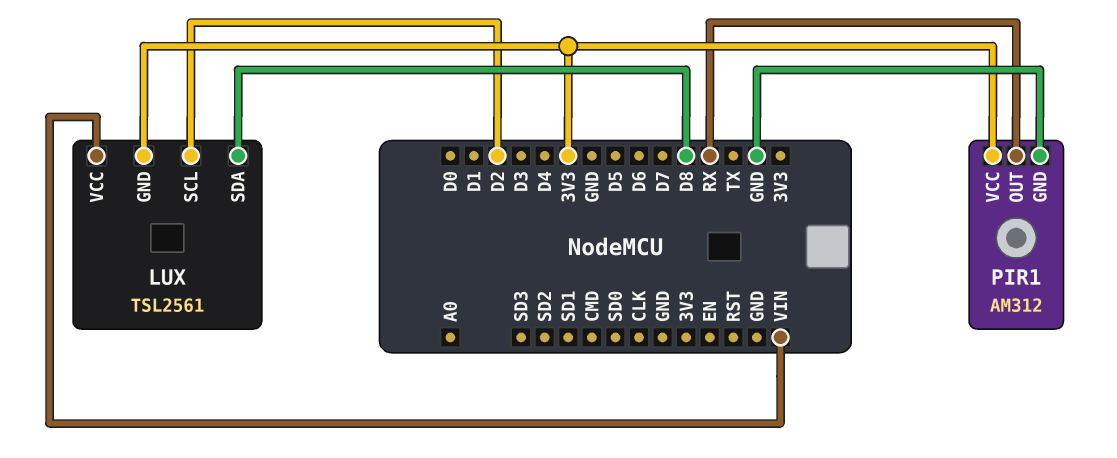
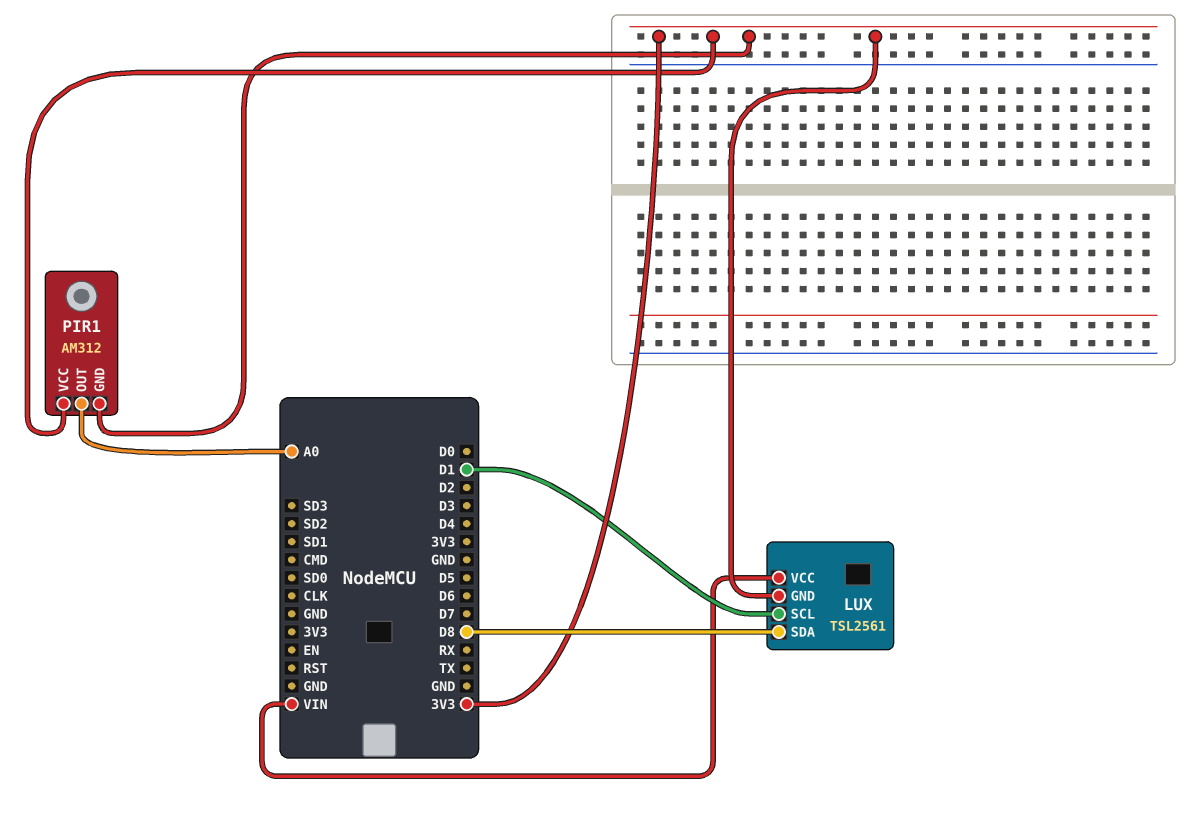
LUX pin SCL: D2 -> D1
PIR1 pin GND: GND -> 3V3
PIR1 pin OUT: RX -> A0

